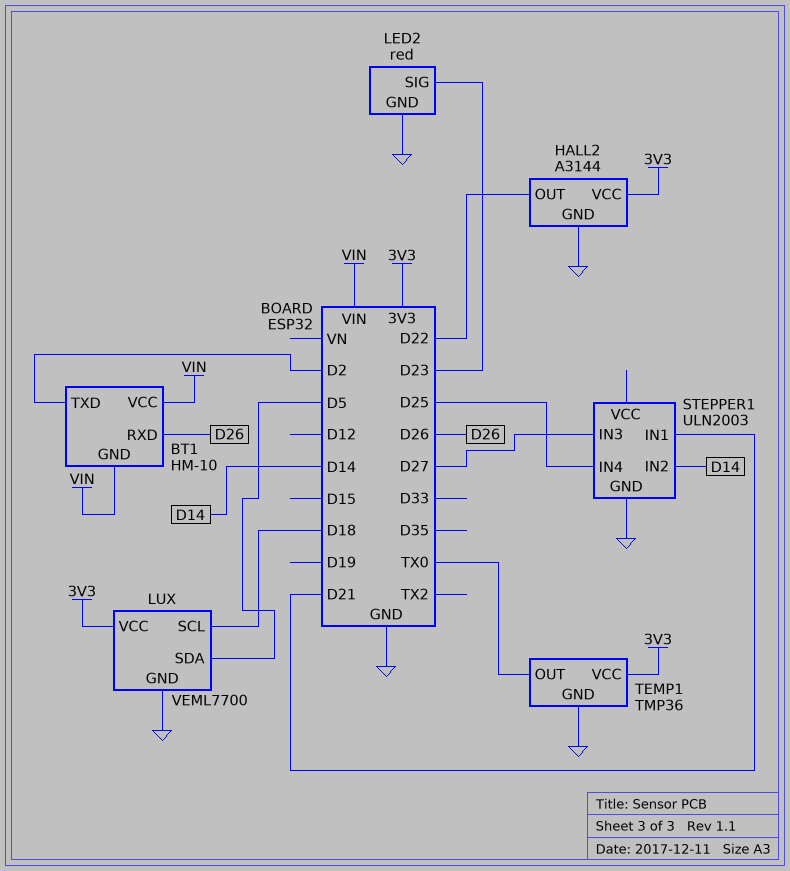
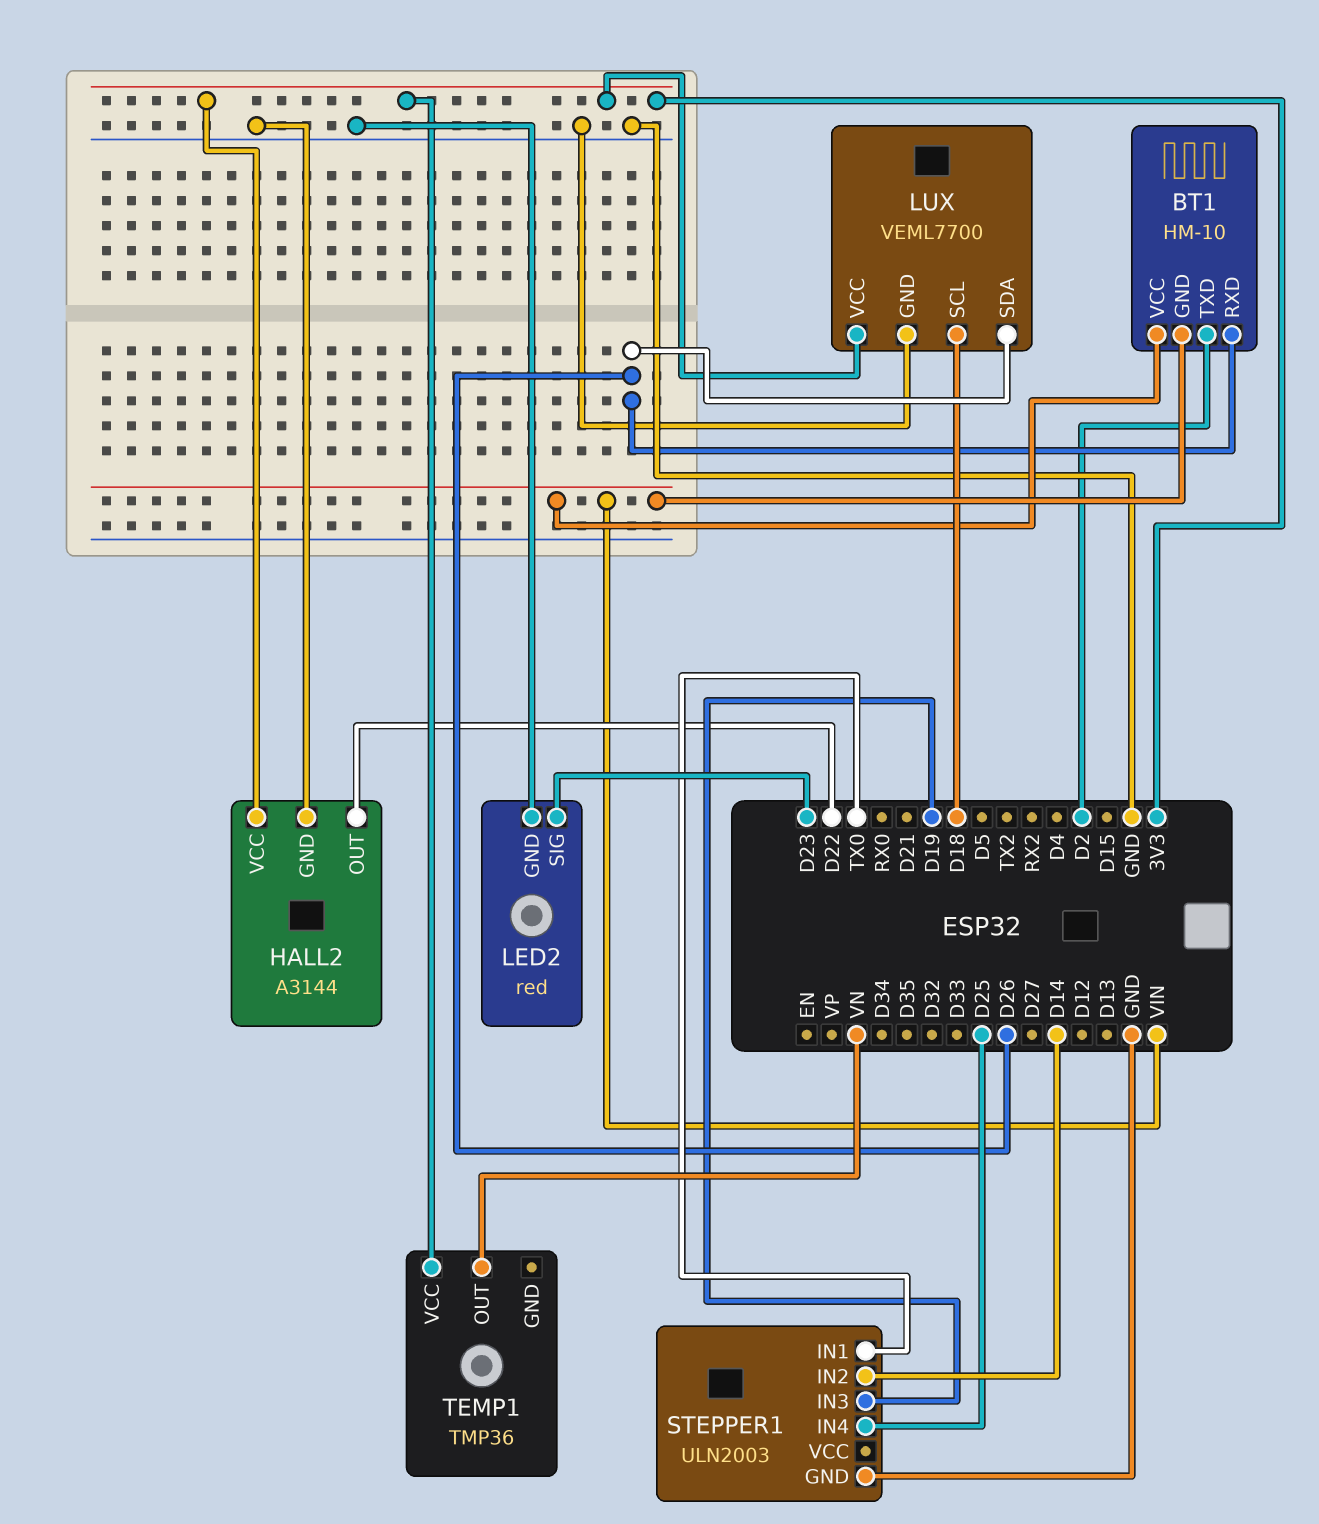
LUX pin SDA: D5 -> D26
STEPPER1 pin IN1: D21 -> TX0
STEPPER1 pin IN3: D27 -> D19
TEMP1 pin GND: GND -> none
TEMP1 pin OUT: TX0 -> VN

